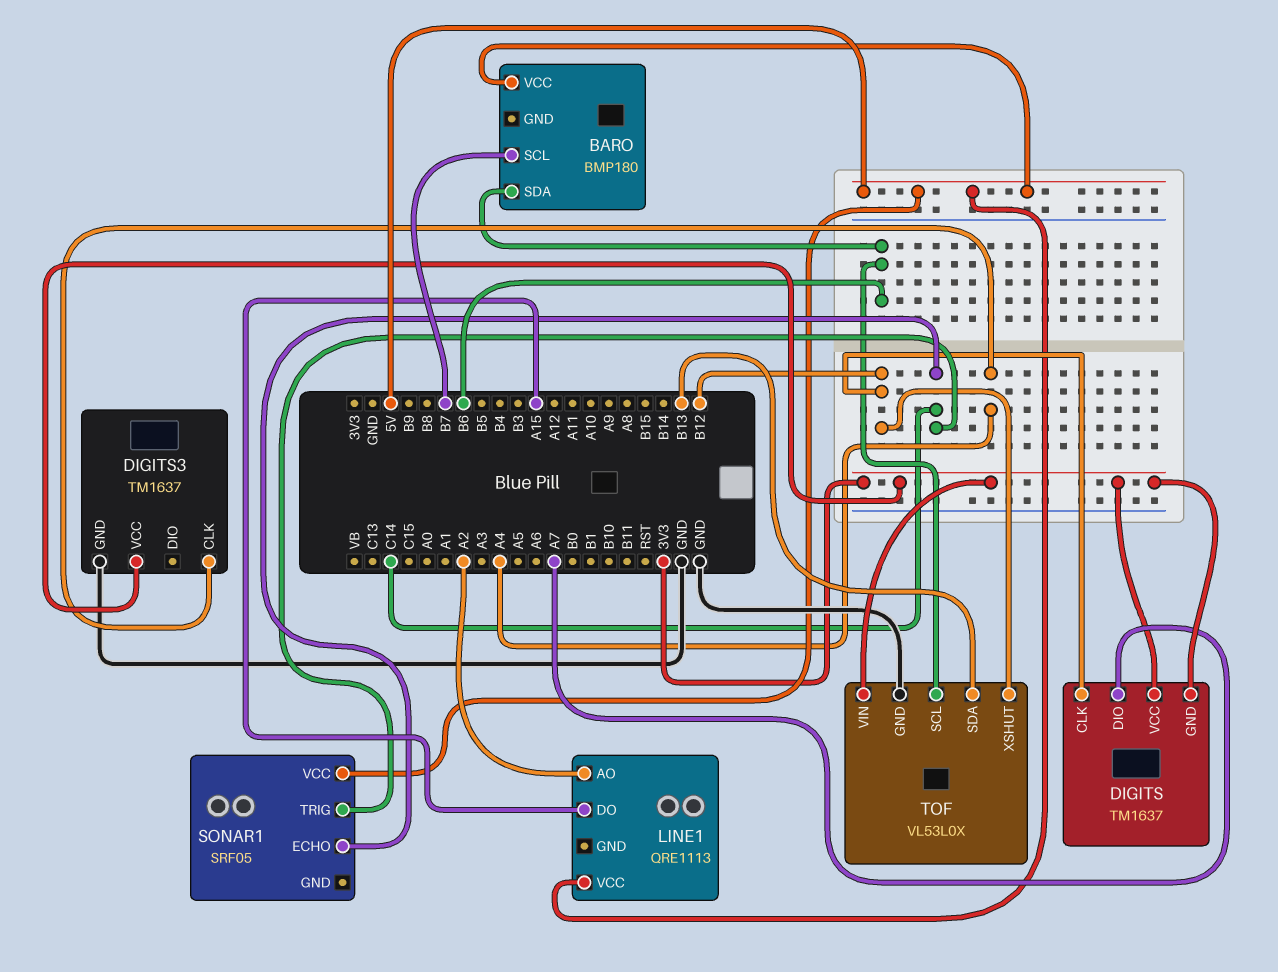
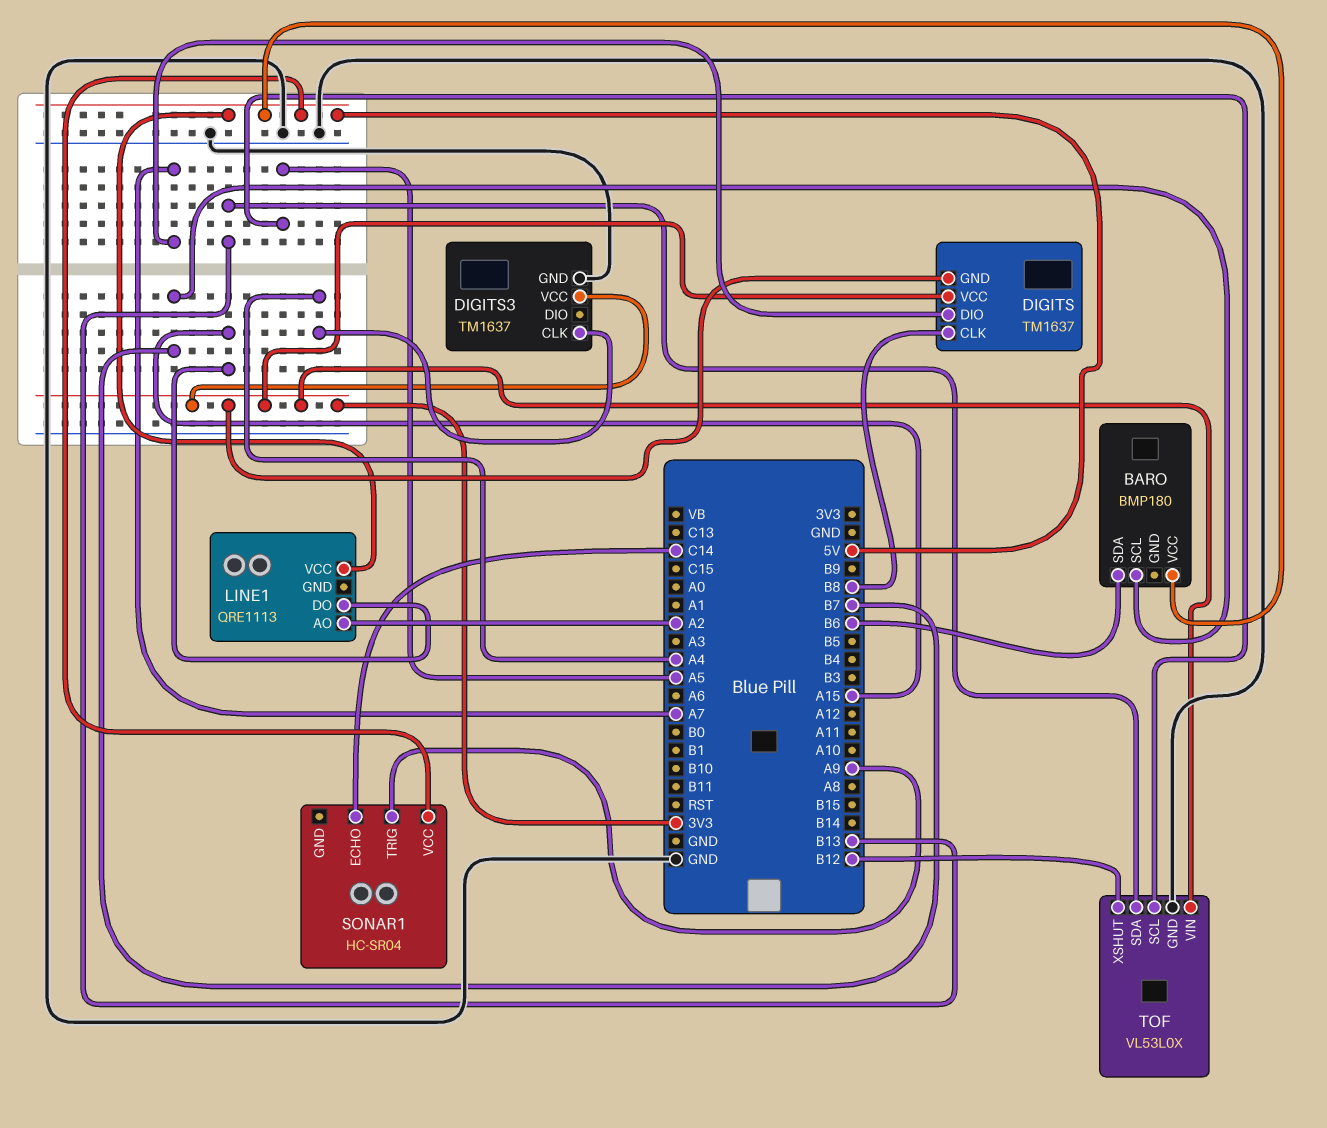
DIGITS pin CLK: B12 -> B8
SONAR1: SRF05 -> HC-SR04
SONAR1 pin TRIG: C14 -> A9
TOF pin SCL: B6 -> A5

